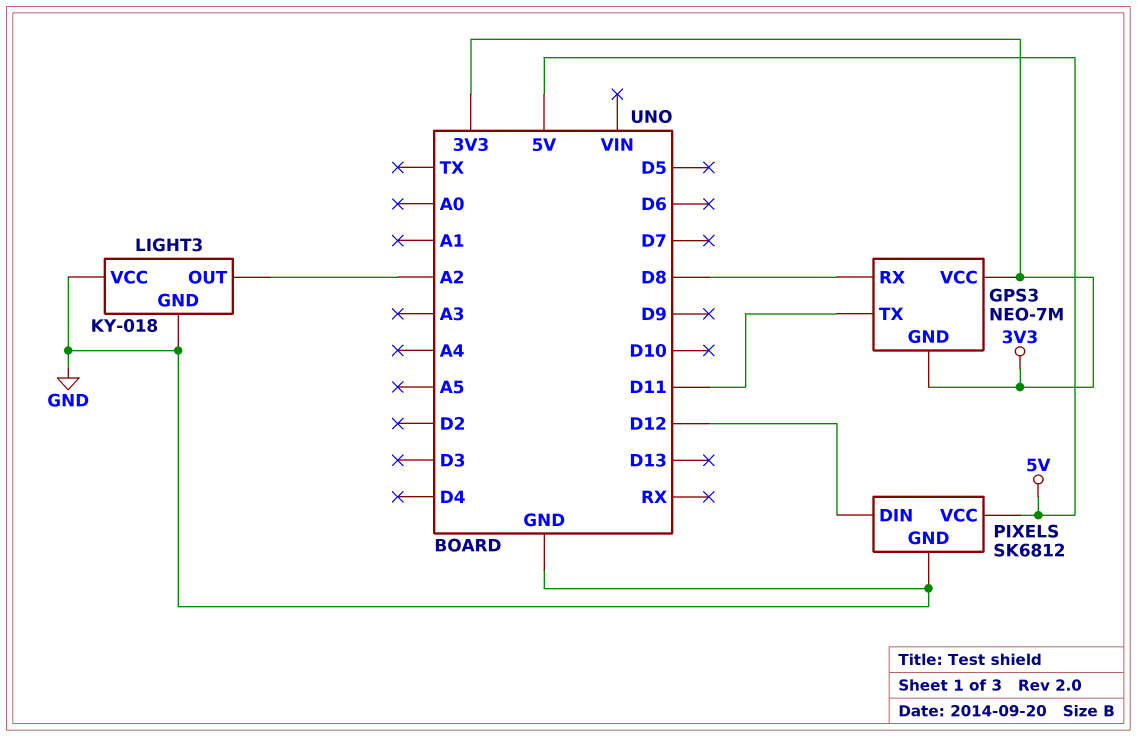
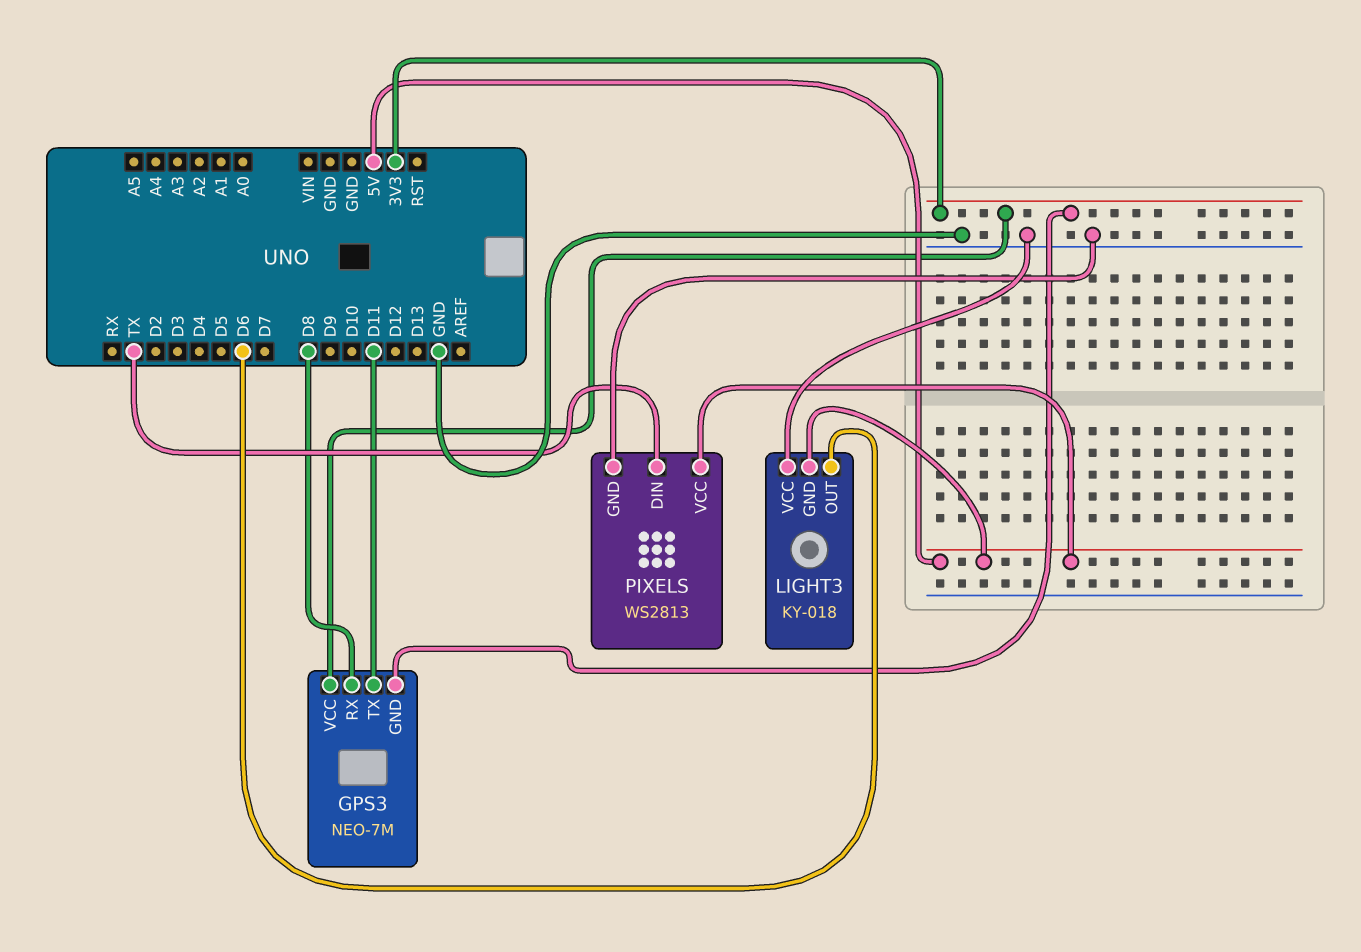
LIGHT3 pin GND: GND -> 5V
LIGHT3 pin OUT: A2 -> D6
PIXELS: SK6812 -> WS2813
PIXELS pin DIN: D12 -> TX

